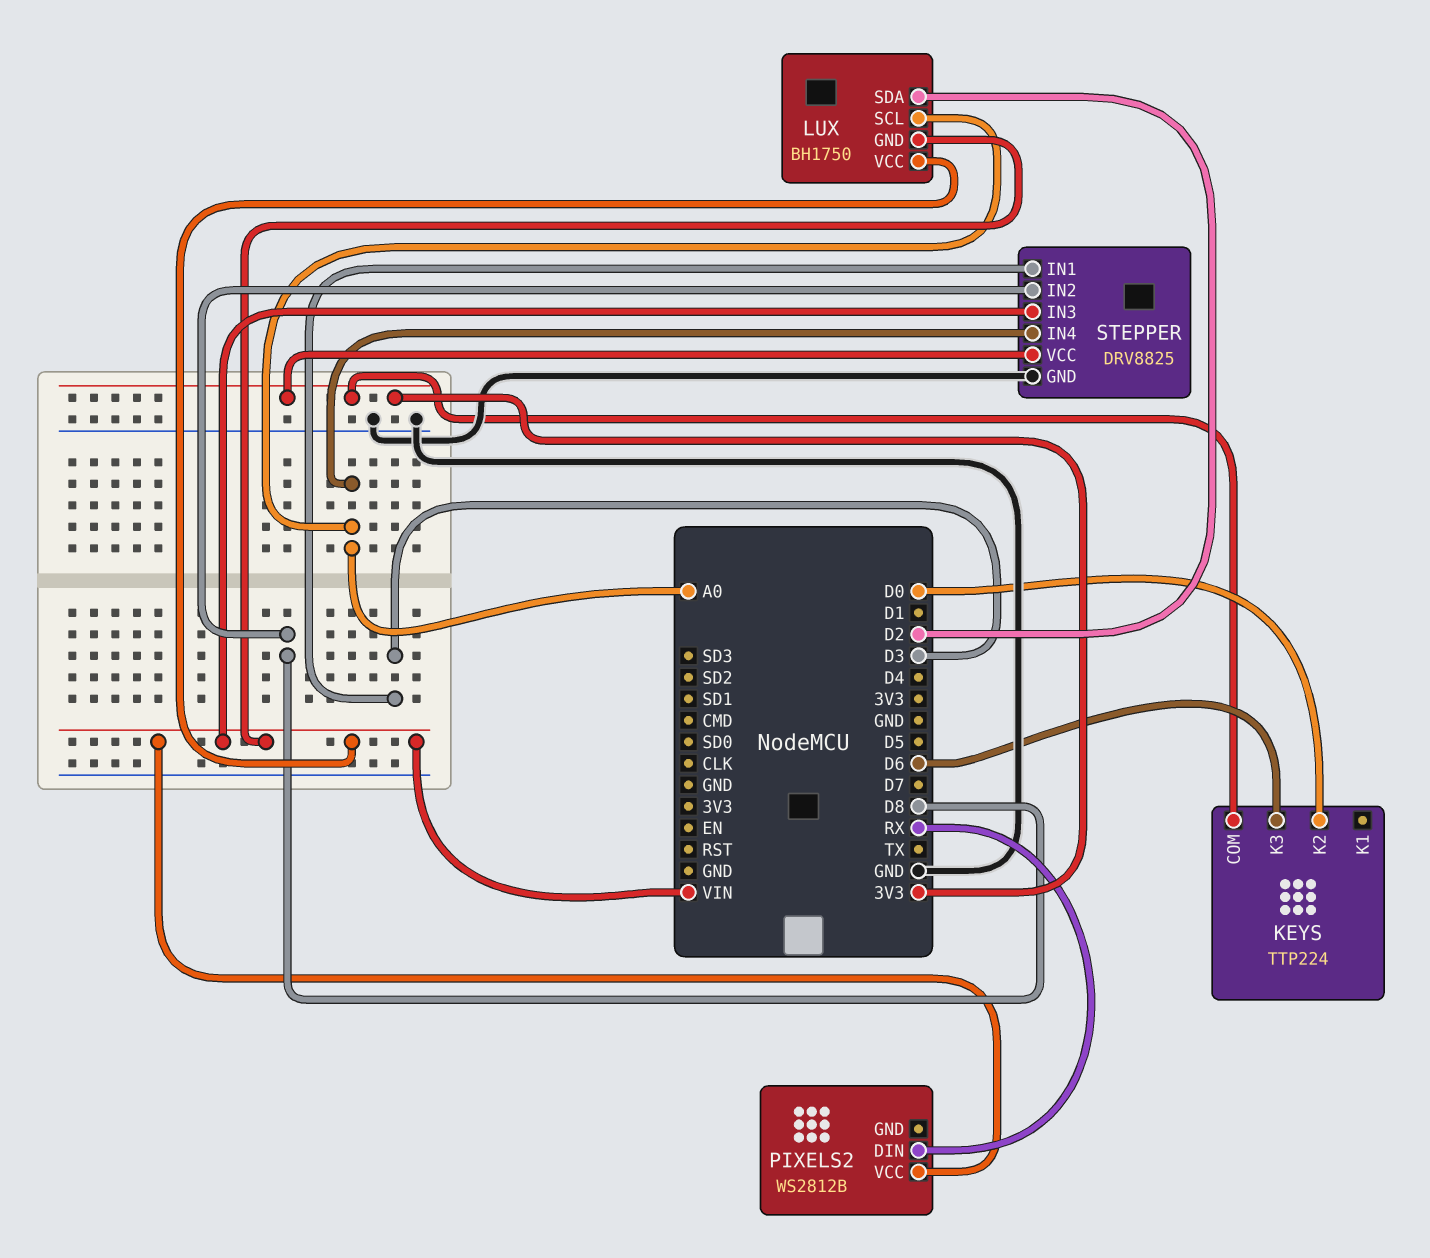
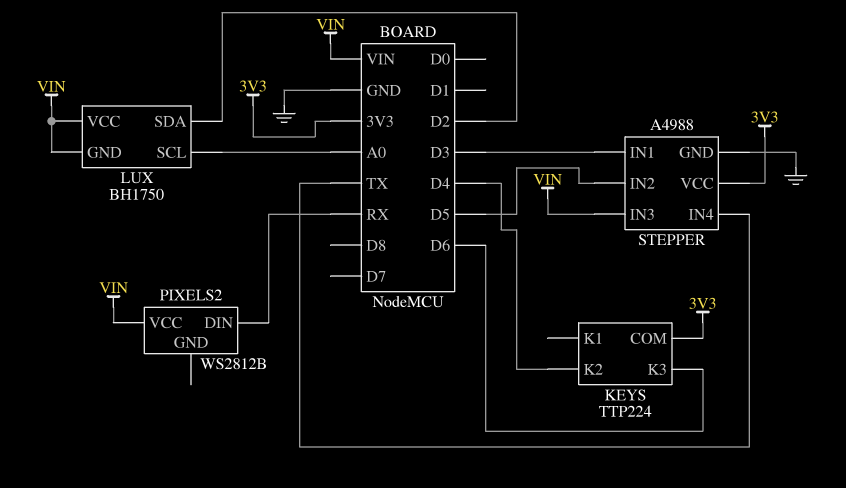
KEYS pin K2: D0 -> D4
STEPPER: DRV8825 -> A4988
STEPPER pin IN2: D8 -> D5
STEPPER pin IN4: A0 -> TX

